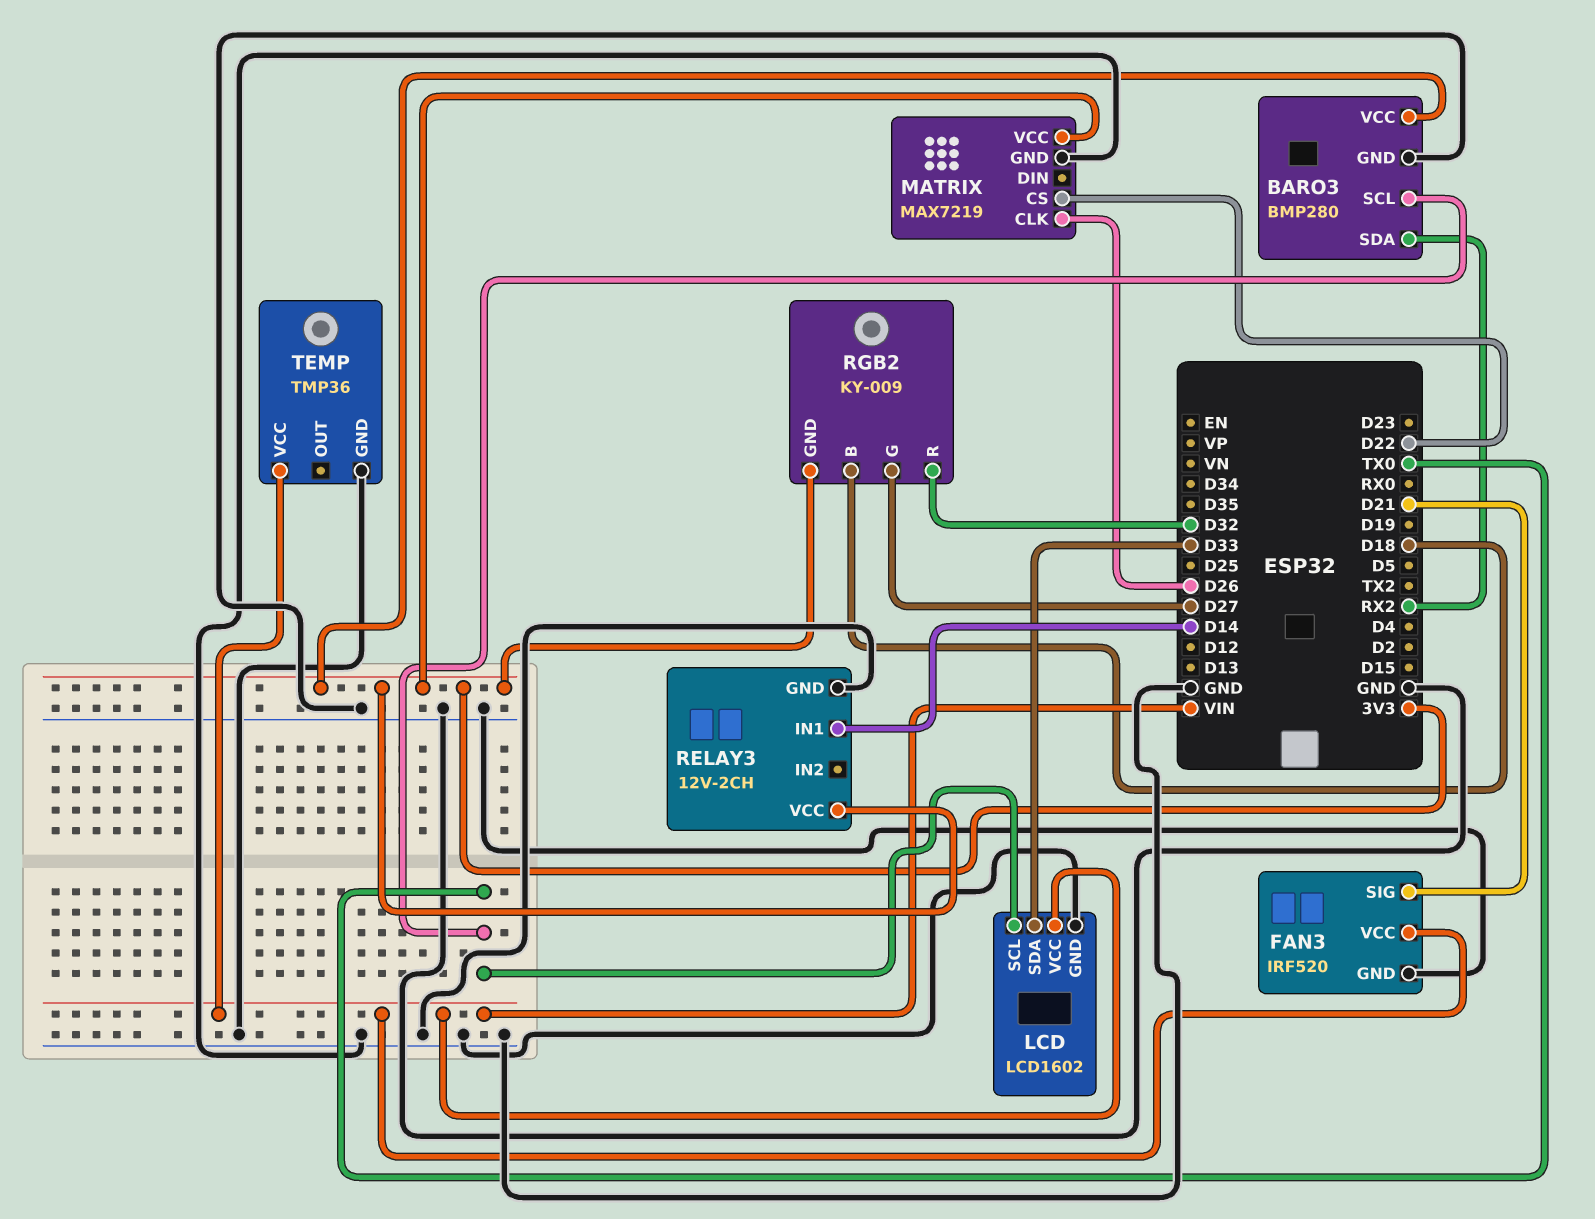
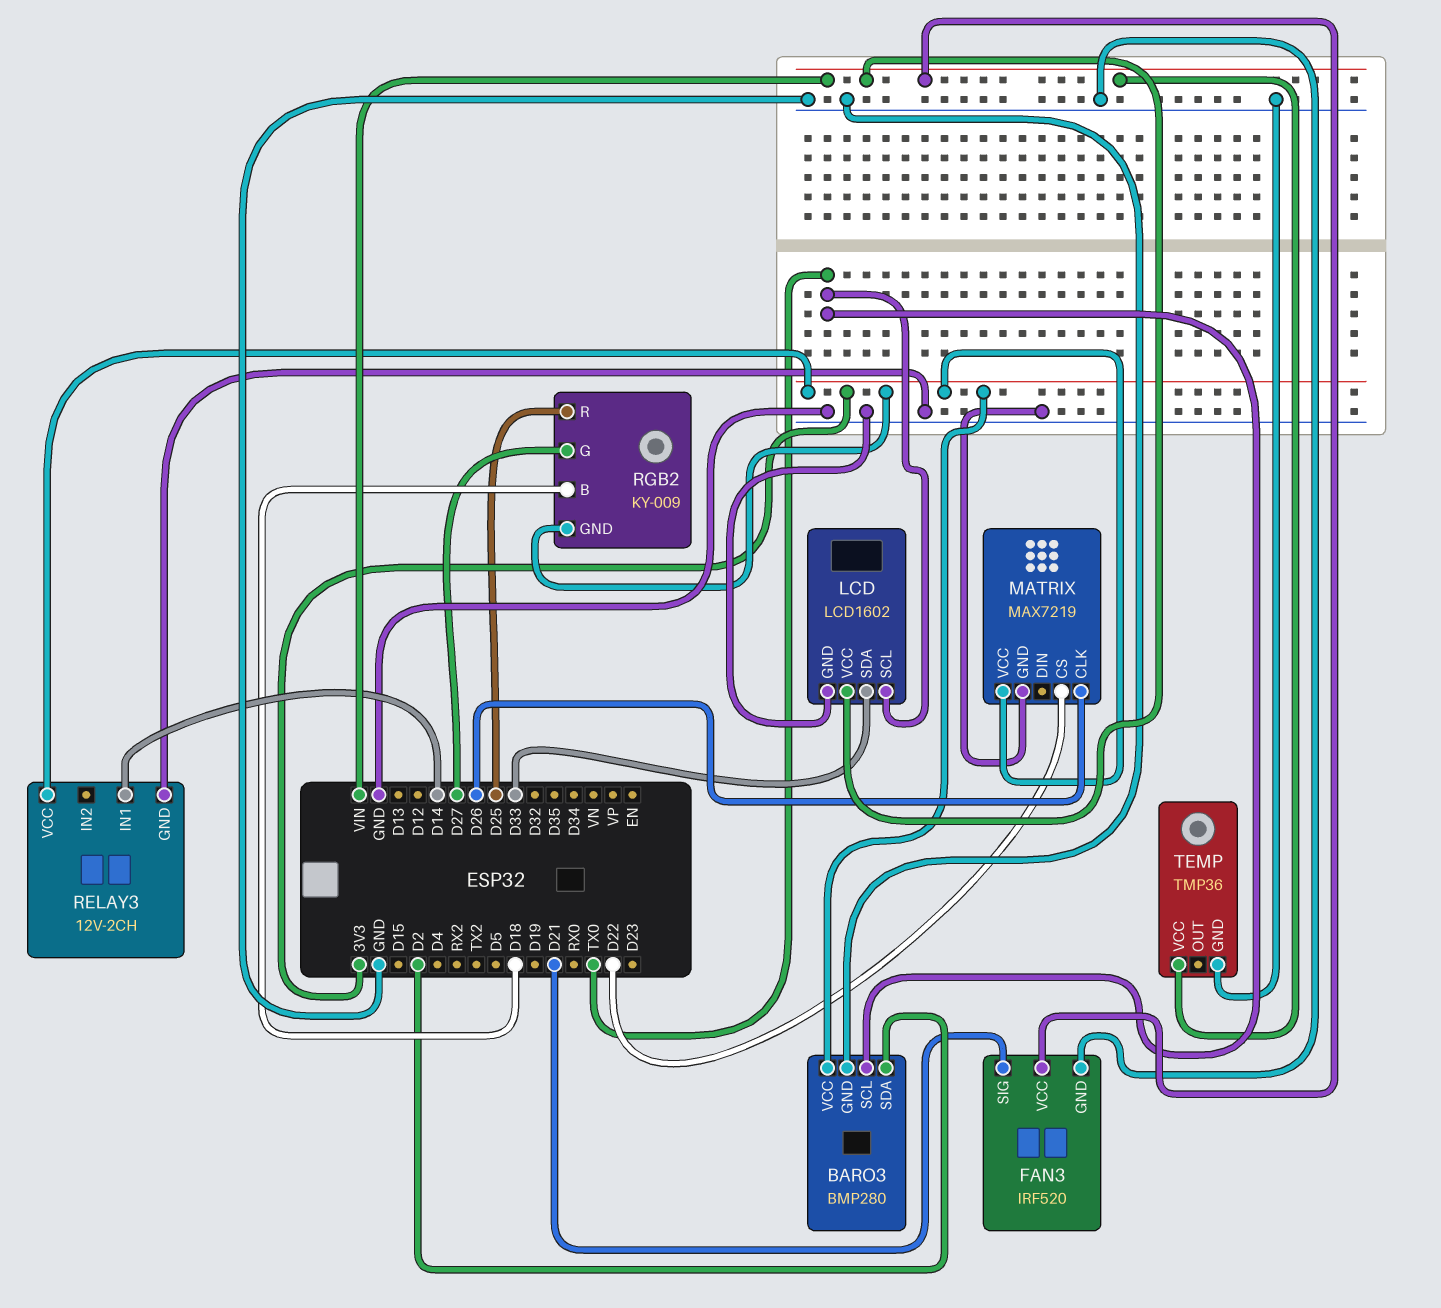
BARO3 pin SDA: RX2 -> D2
RGB2 pin R: D32 -> D25

